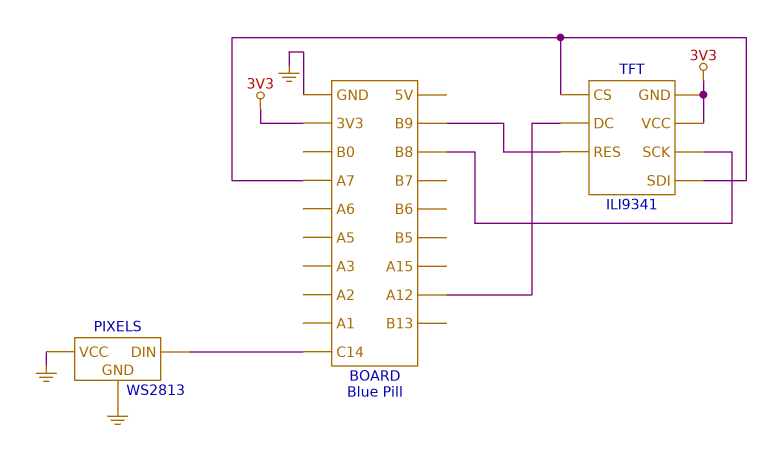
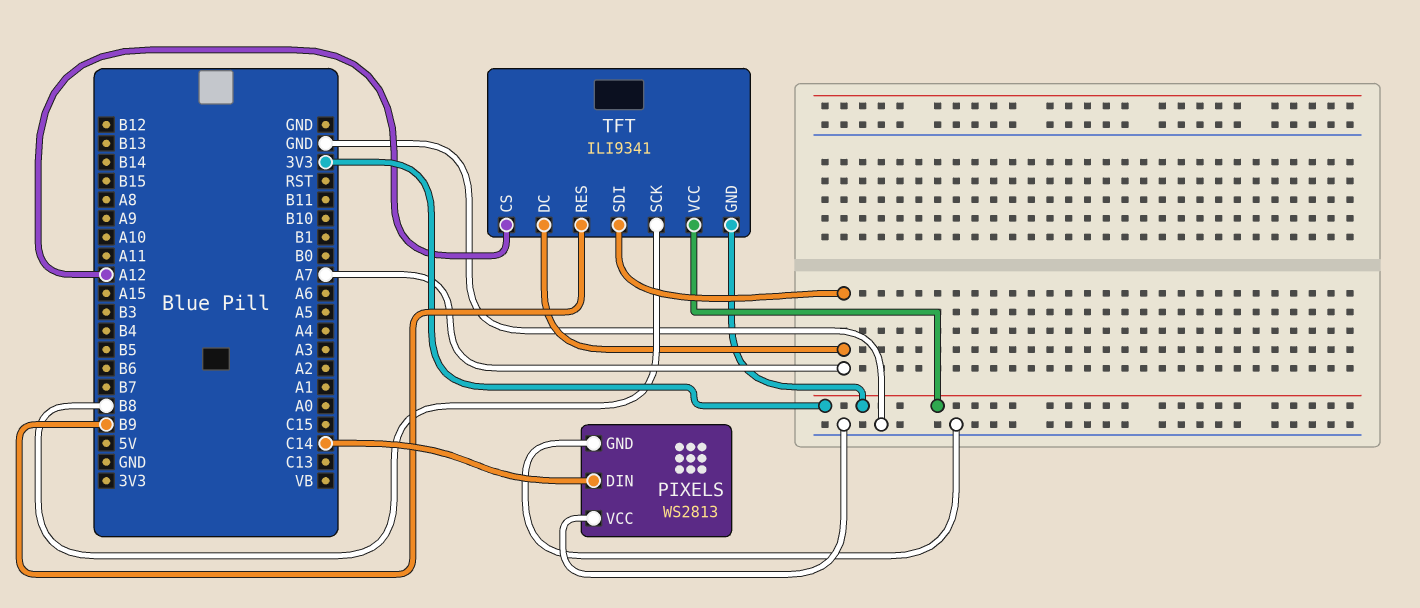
TFT pin CS: A7 -> A12
TFT pin DC: A12 -> A7

